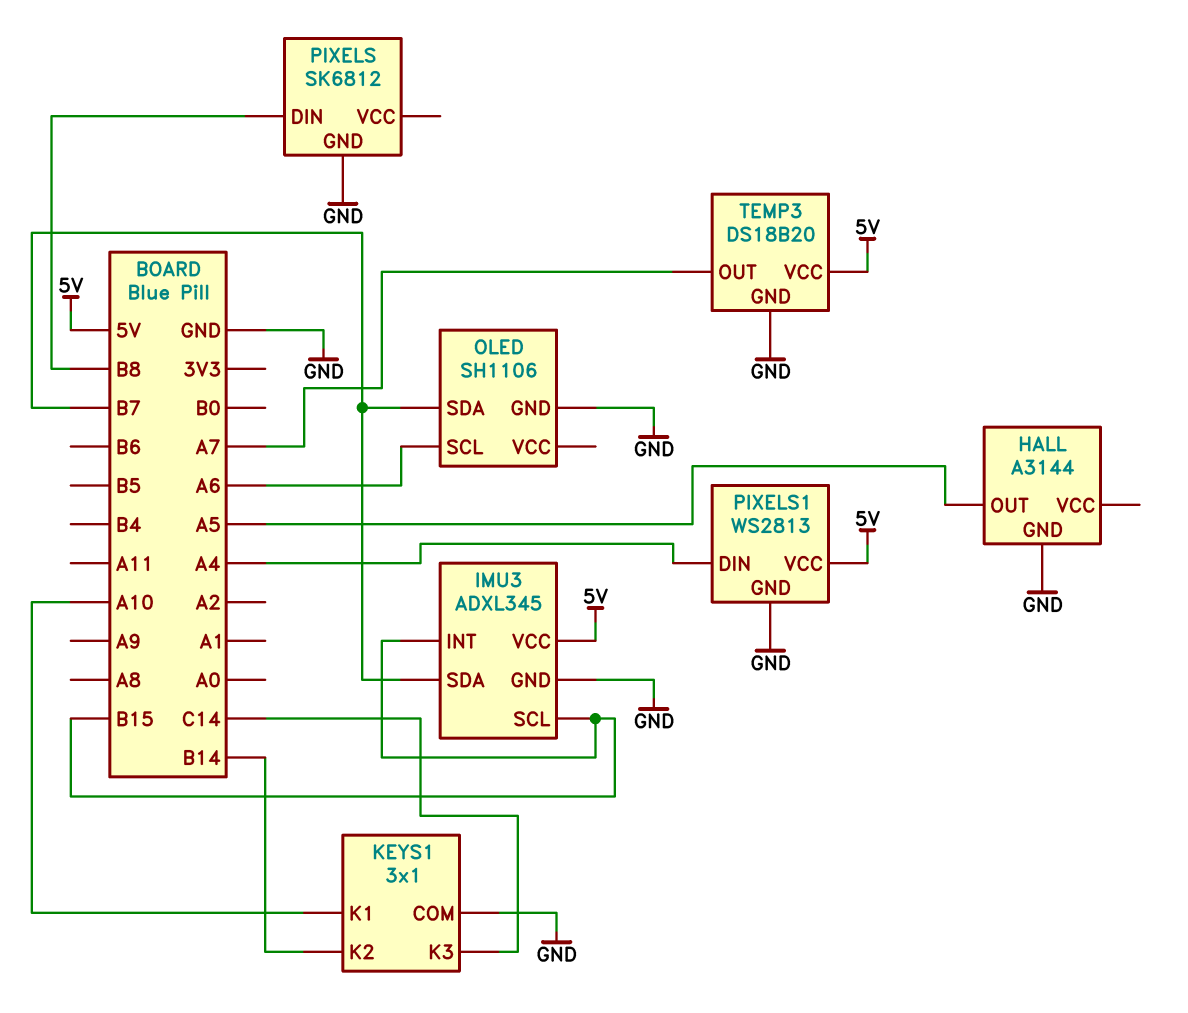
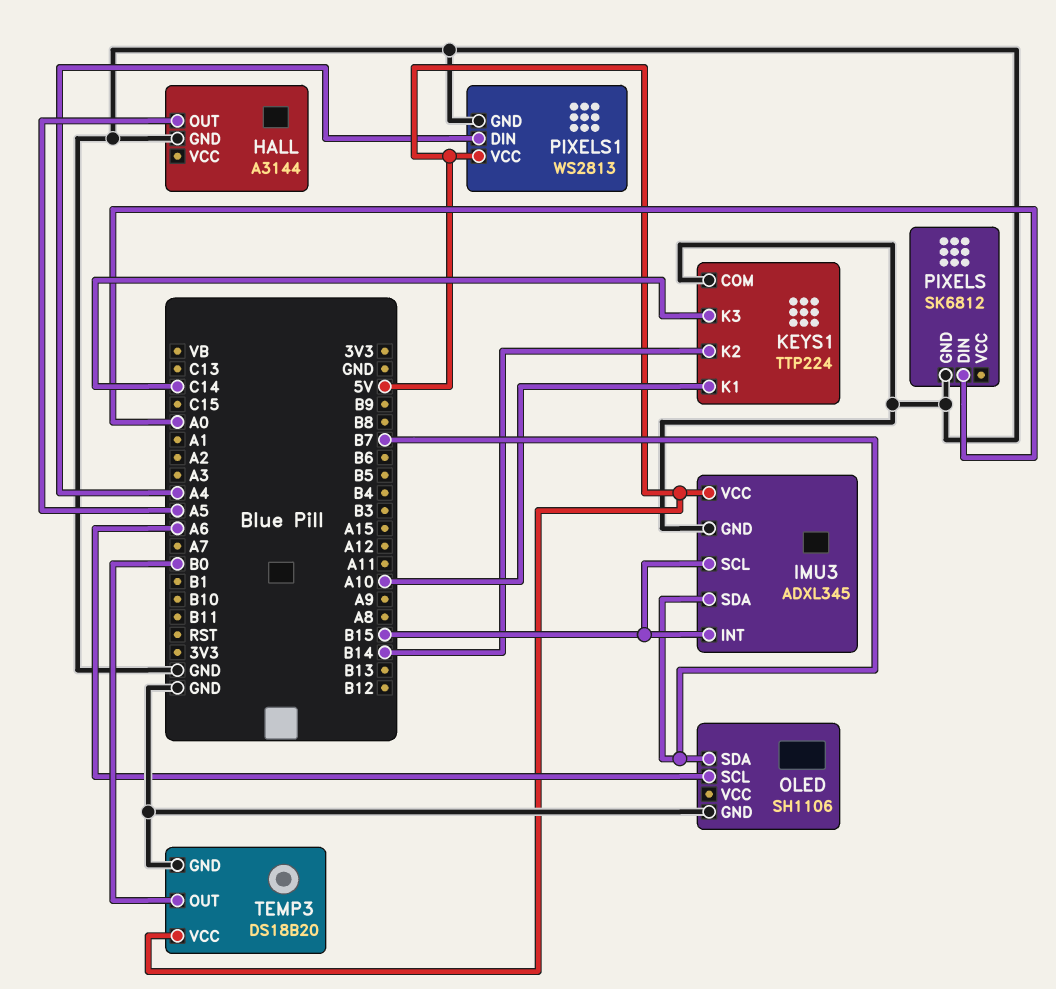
KEYS1: 3x1 -> TTP224
PIXELS pin DIN: B8 -> A0
TEMP3 pin OUT: A7 -> B0

